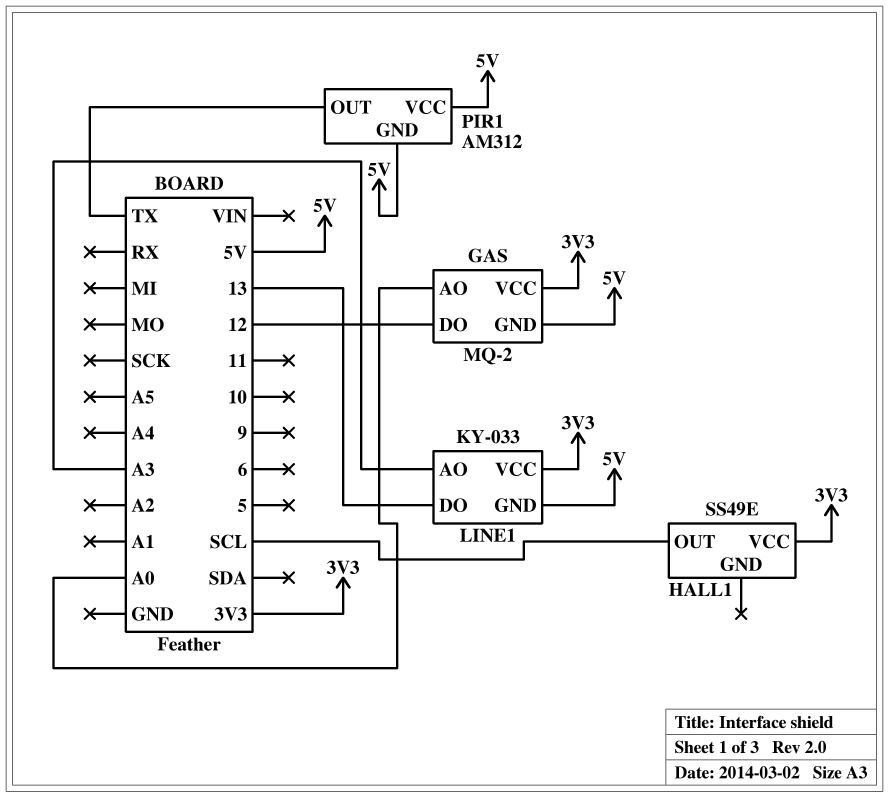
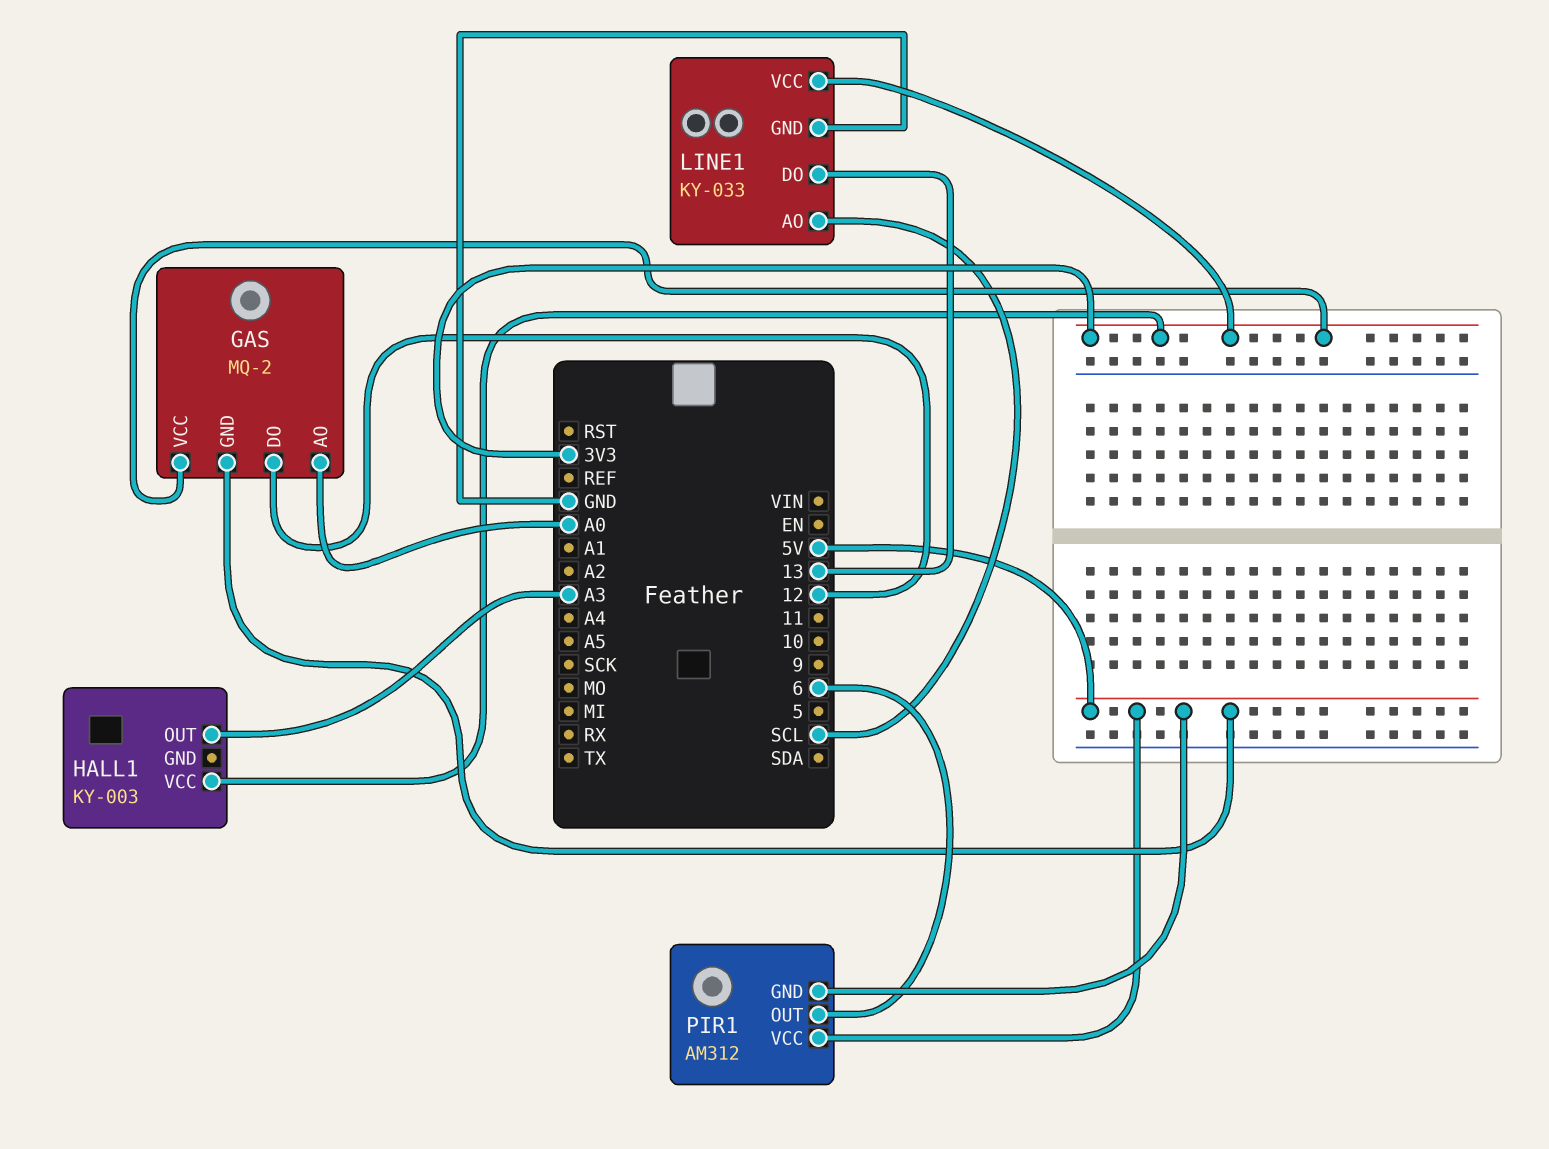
HALL1: SS49E -> KY-003
HALL1 pin OUT: SCL -> A3
LINE1 pin AO: A3 -> SCL
LINE1 pin GND: 5V -> GND
PIR1 pin OUT: TX -> 6

